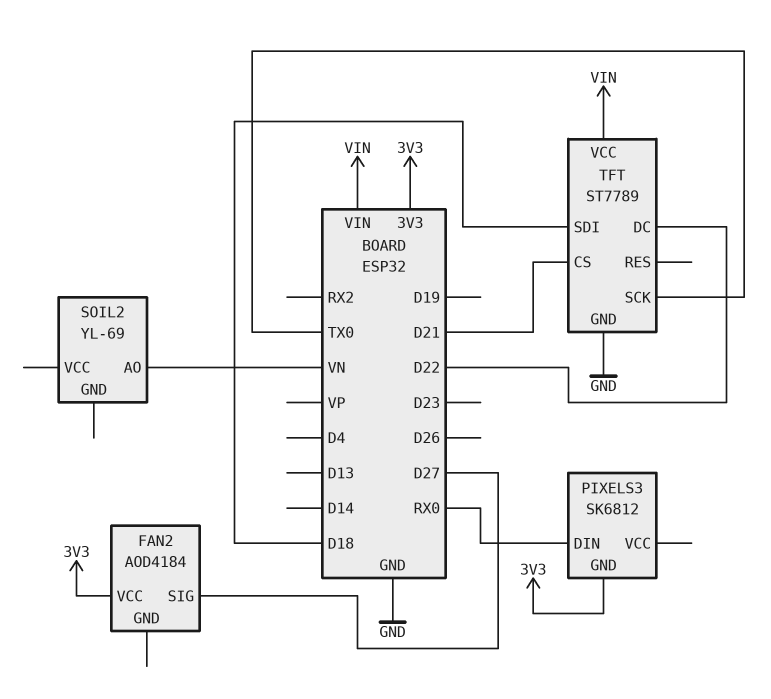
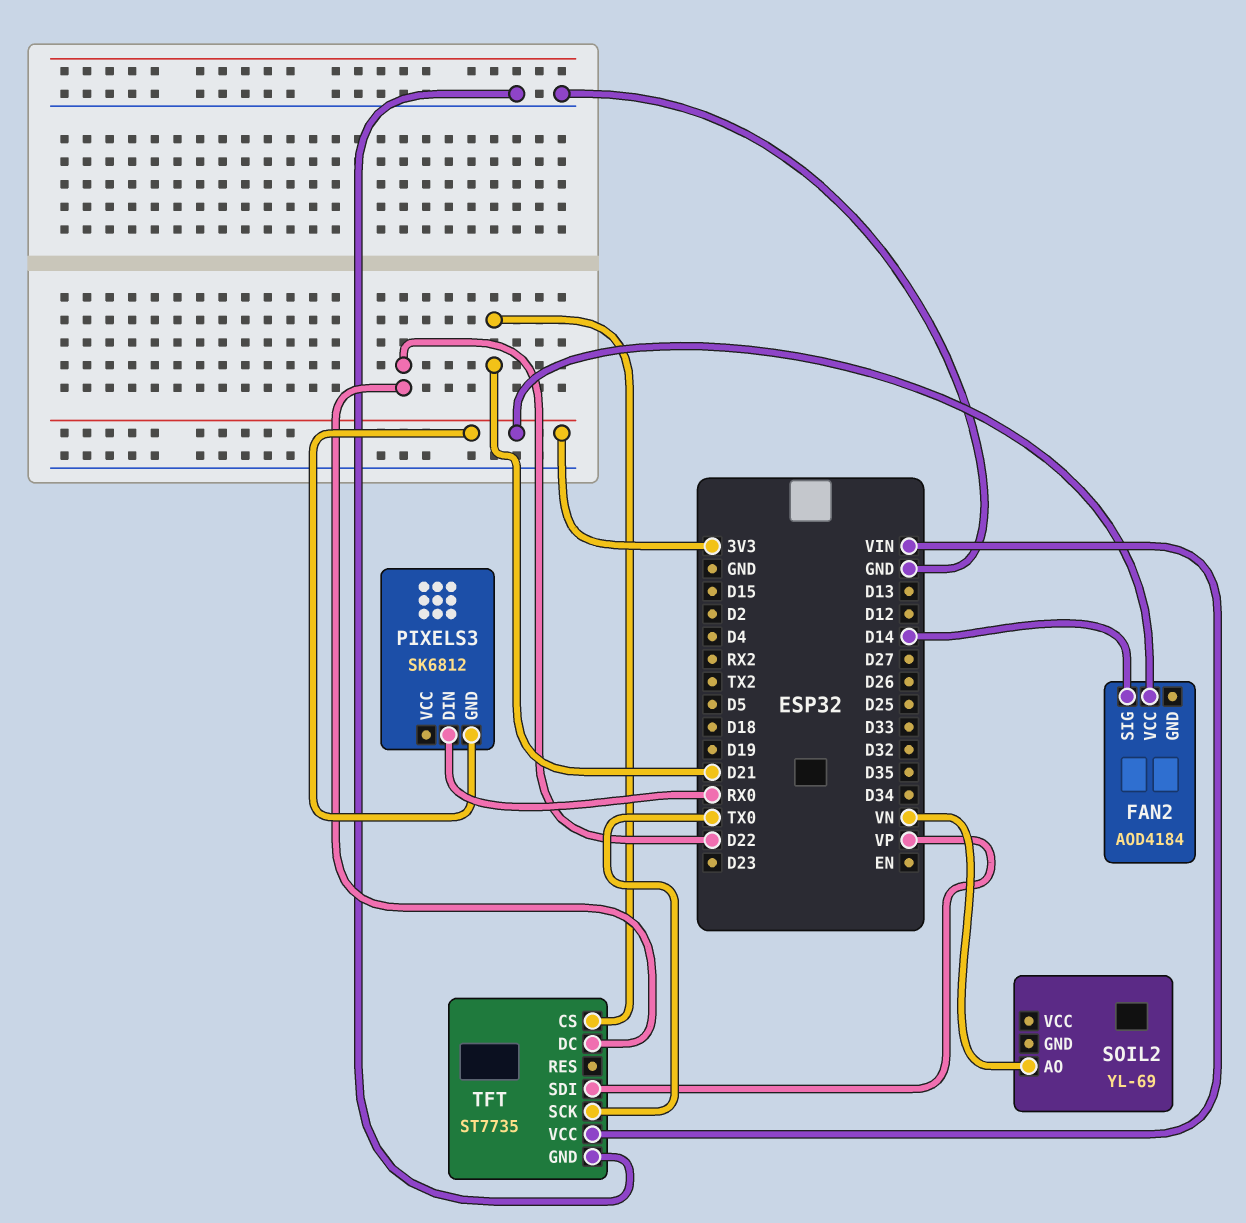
FAN2 pin SIG: D27 -> D14
TFT: ST7789 -> ST7735
TFT pin SDI: D18 -> VP

